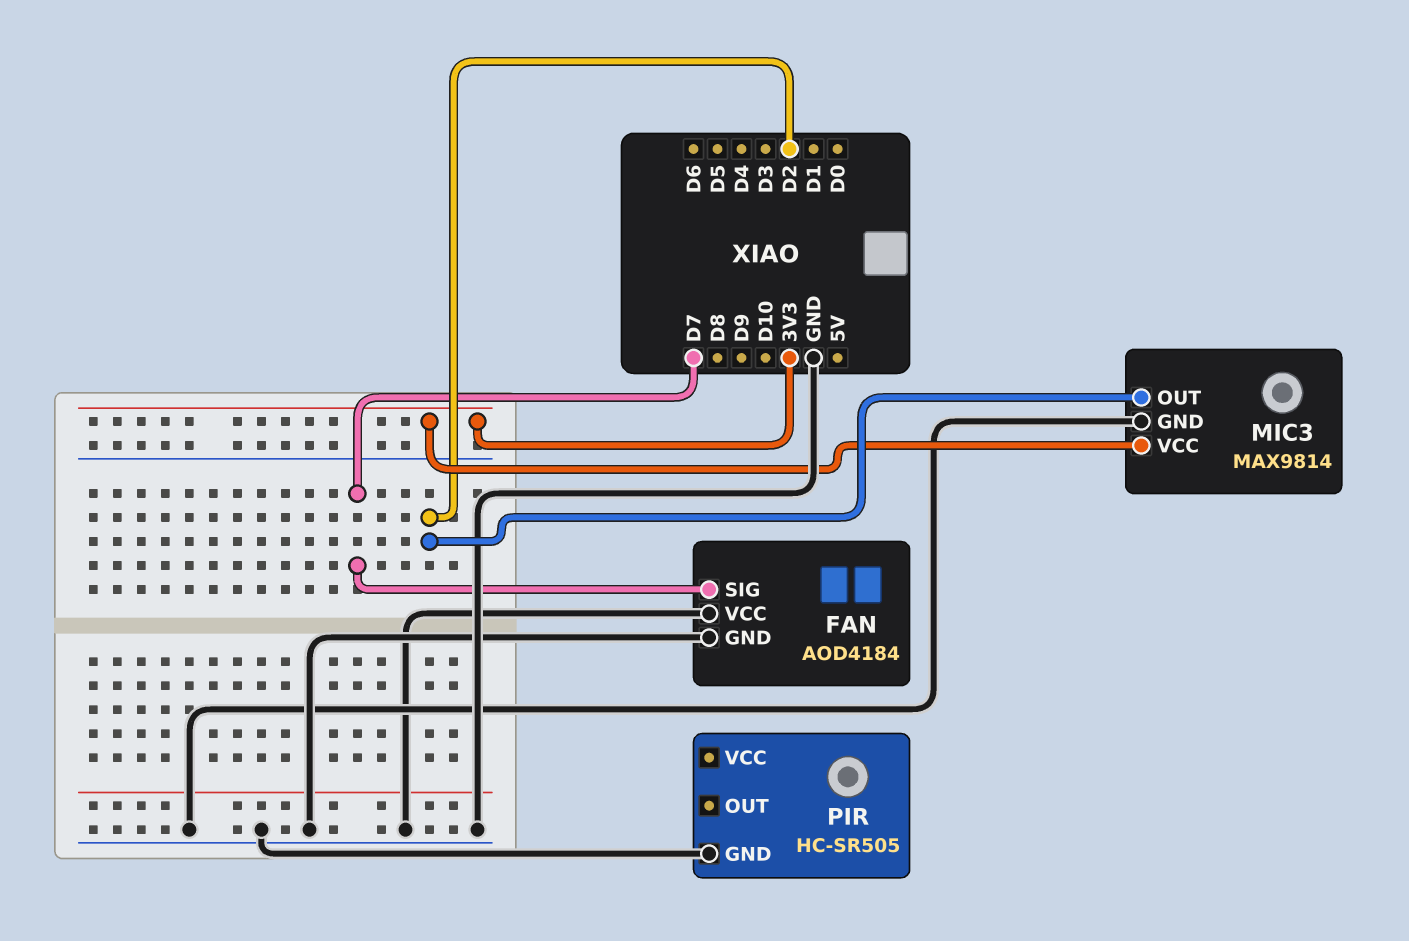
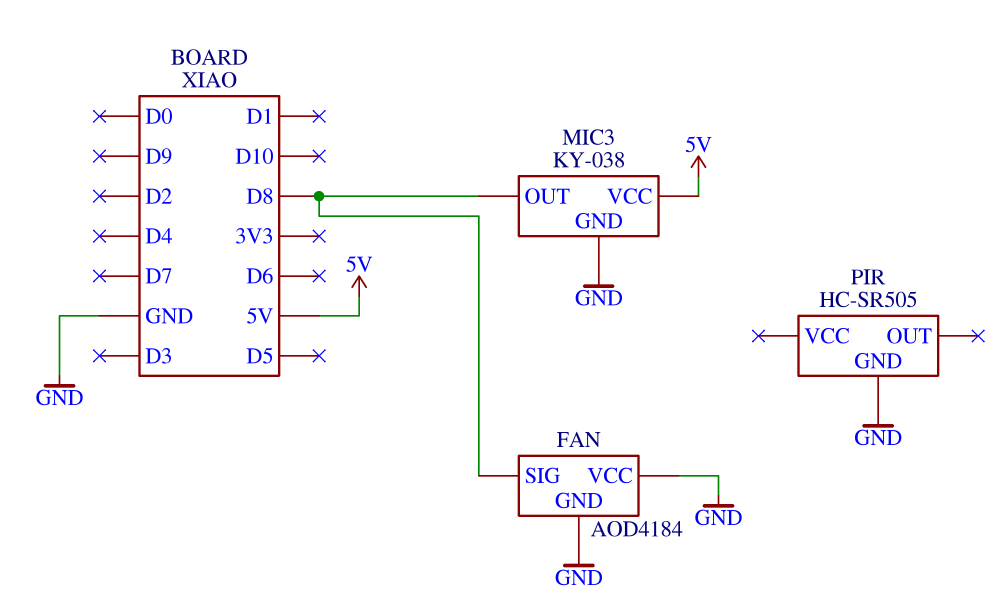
FAN pin SIG: D7 -> D8
MIC3: MAX9814 -> KY-038
MIC3 pin OUT: D2 -> D8
MIC3 pin VCC: 3V3 -> 5V

